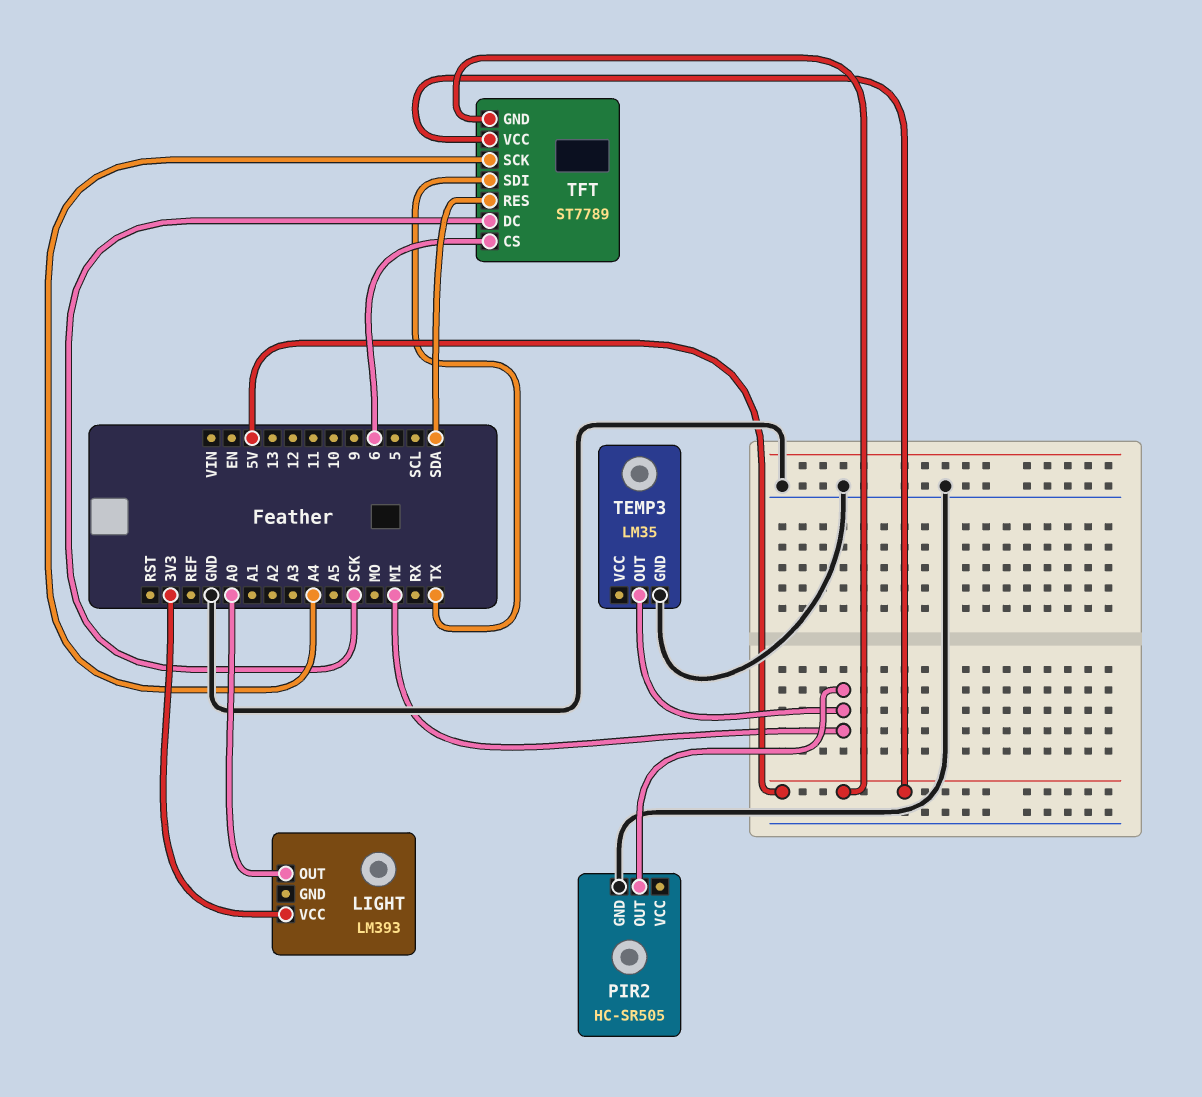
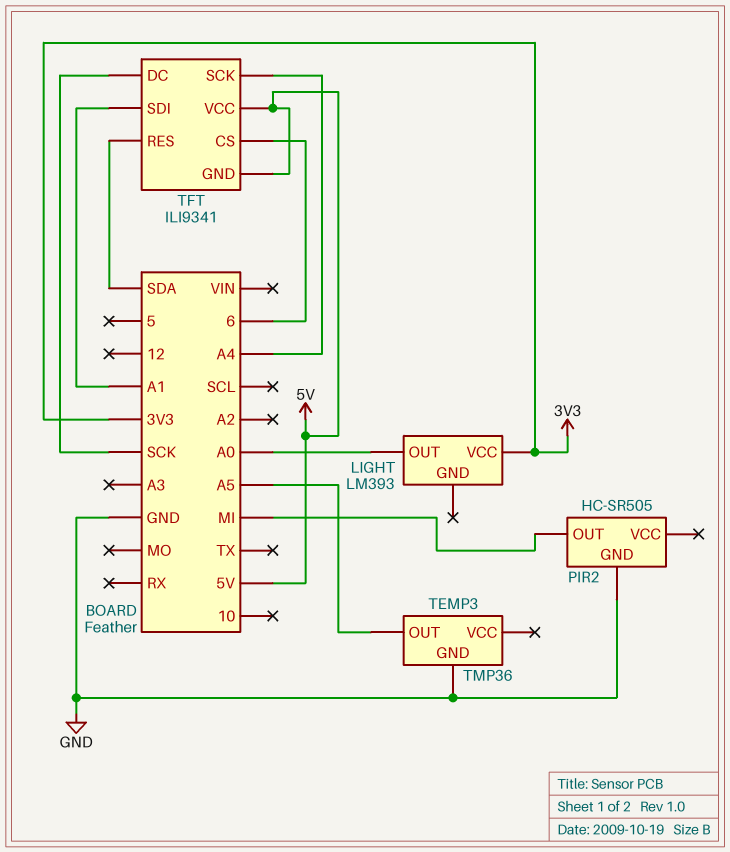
TEMP3: LM35 -> TMP36
TEMP3 pin OUT: MI -> A5
TFT: ST7789 -> ILI9341
TFT pin SDI: TX -> A1

